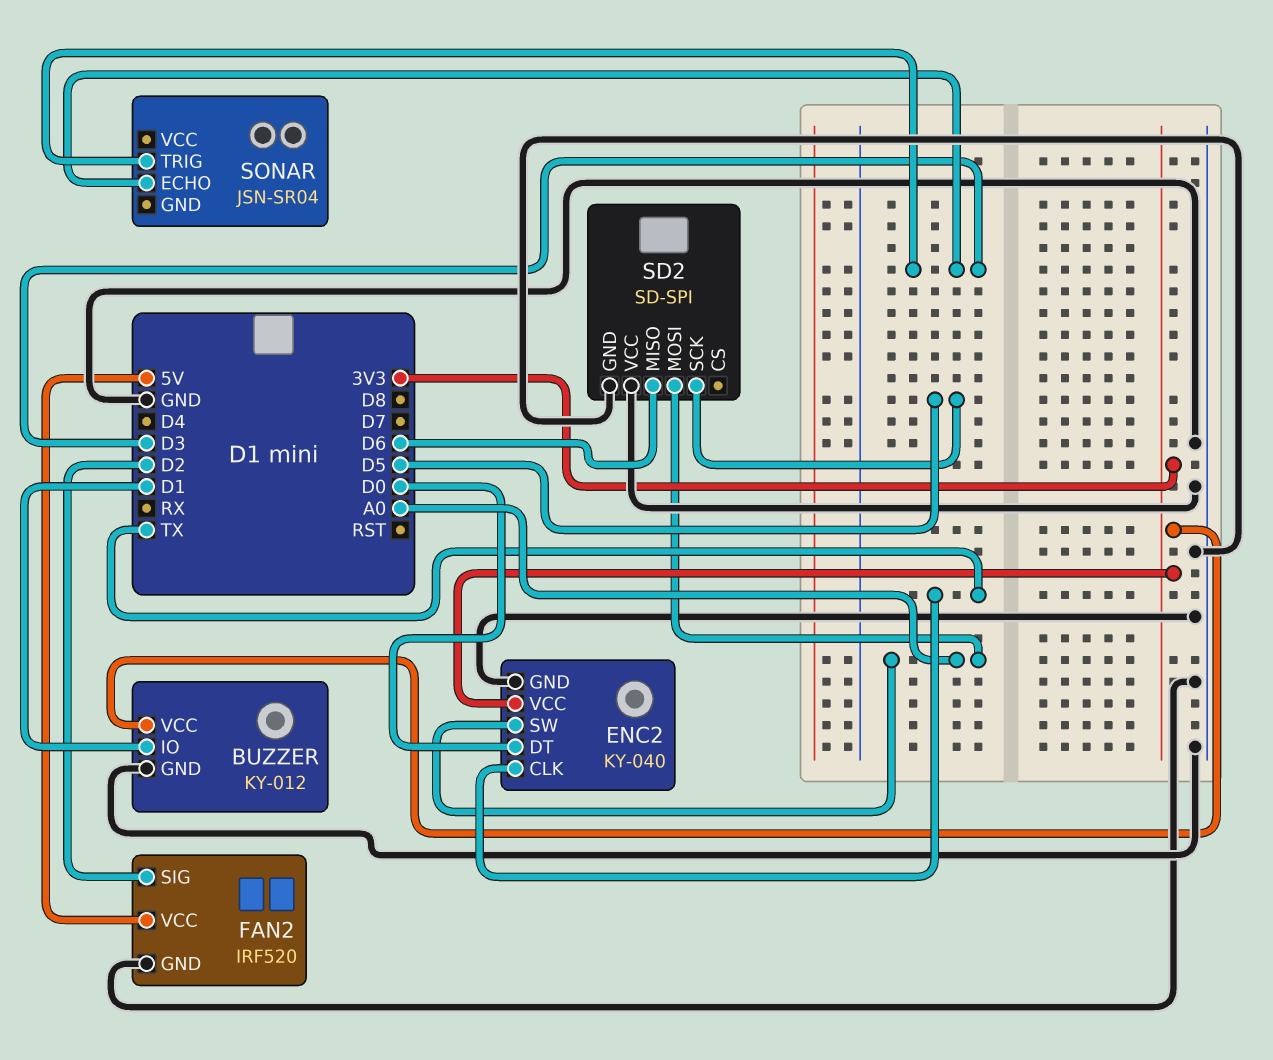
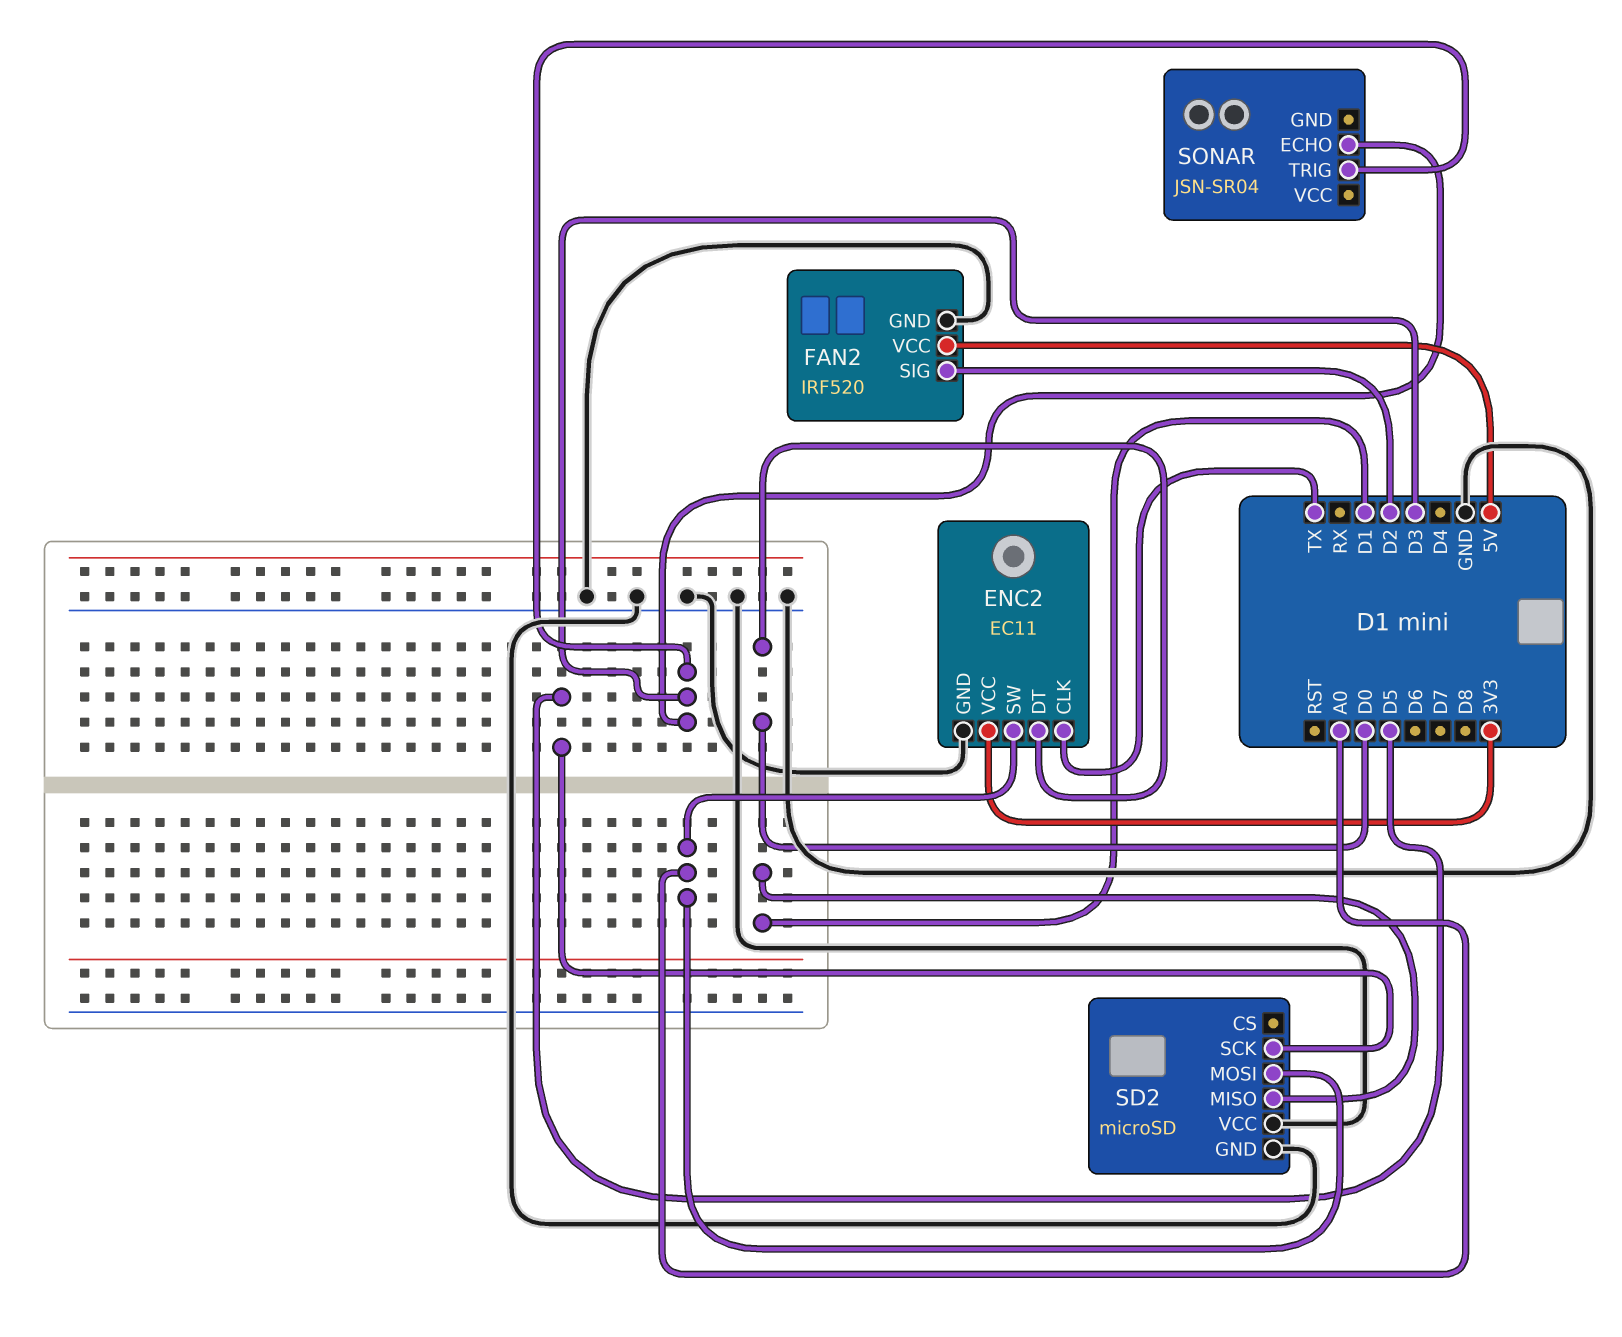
BUZZER: KY-012 -> none
BUZZER pin GND: GND -> none
BUZZER pin IO: D1 -> none
BUZZER pin VCC: 3V3 -> none
ENC2: KY-040 -> EC11
SD2: SD-SPI -> microSD
SD2 pin MISO: D6 -> D1

